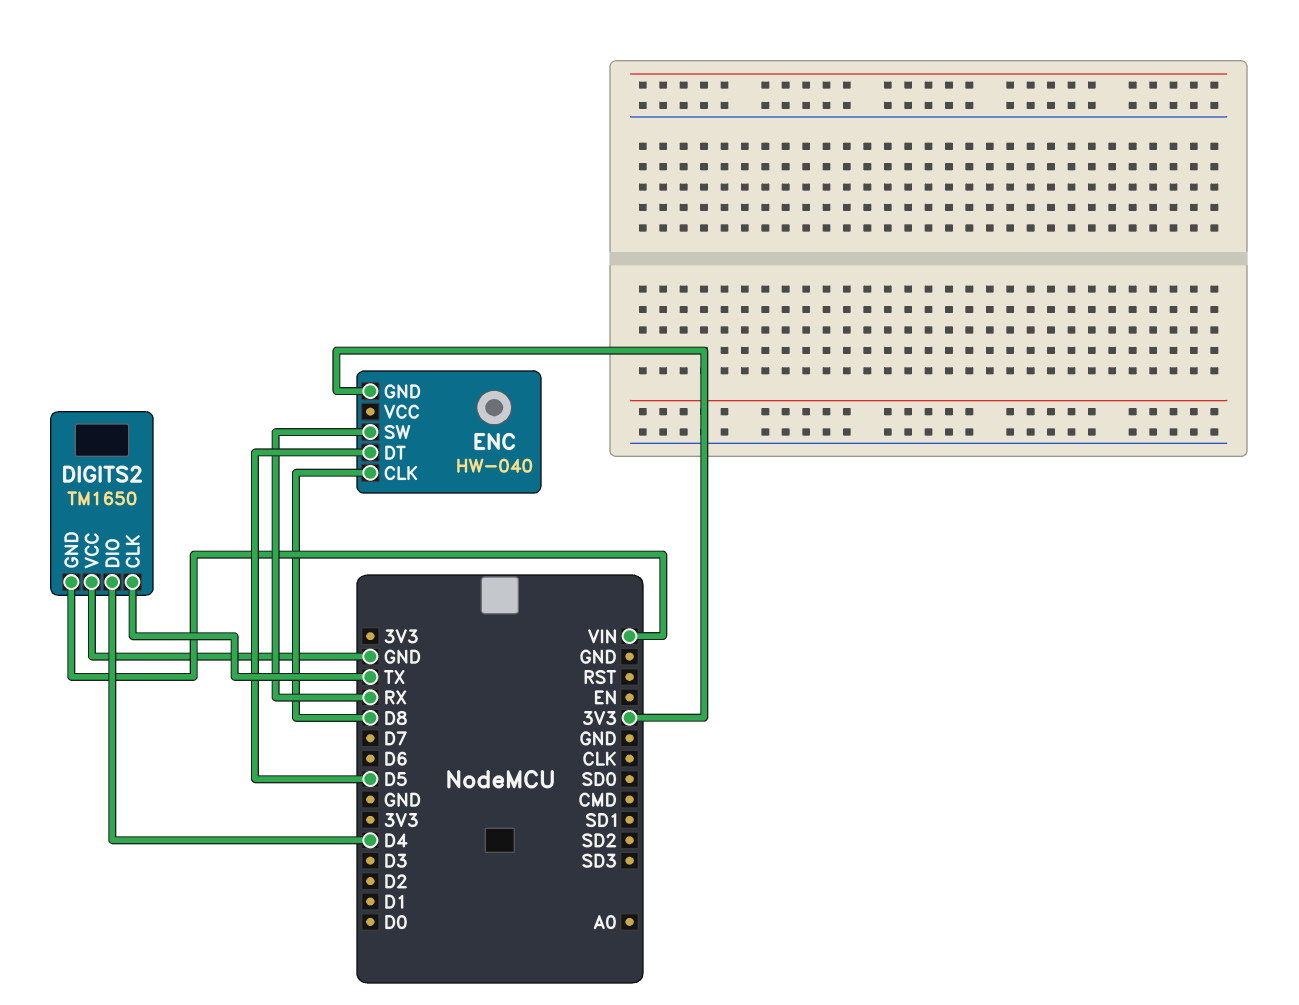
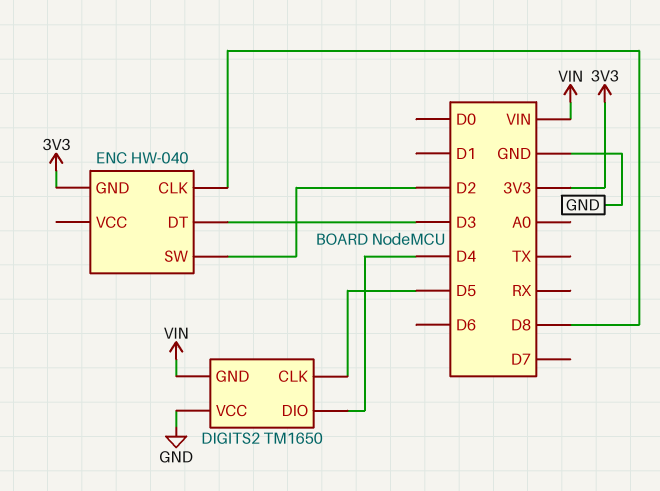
DIGITS2 pin CLK: TX -> D5
ENC pin DT: D5 -> D3
ENC pin SW: RX -> D2

